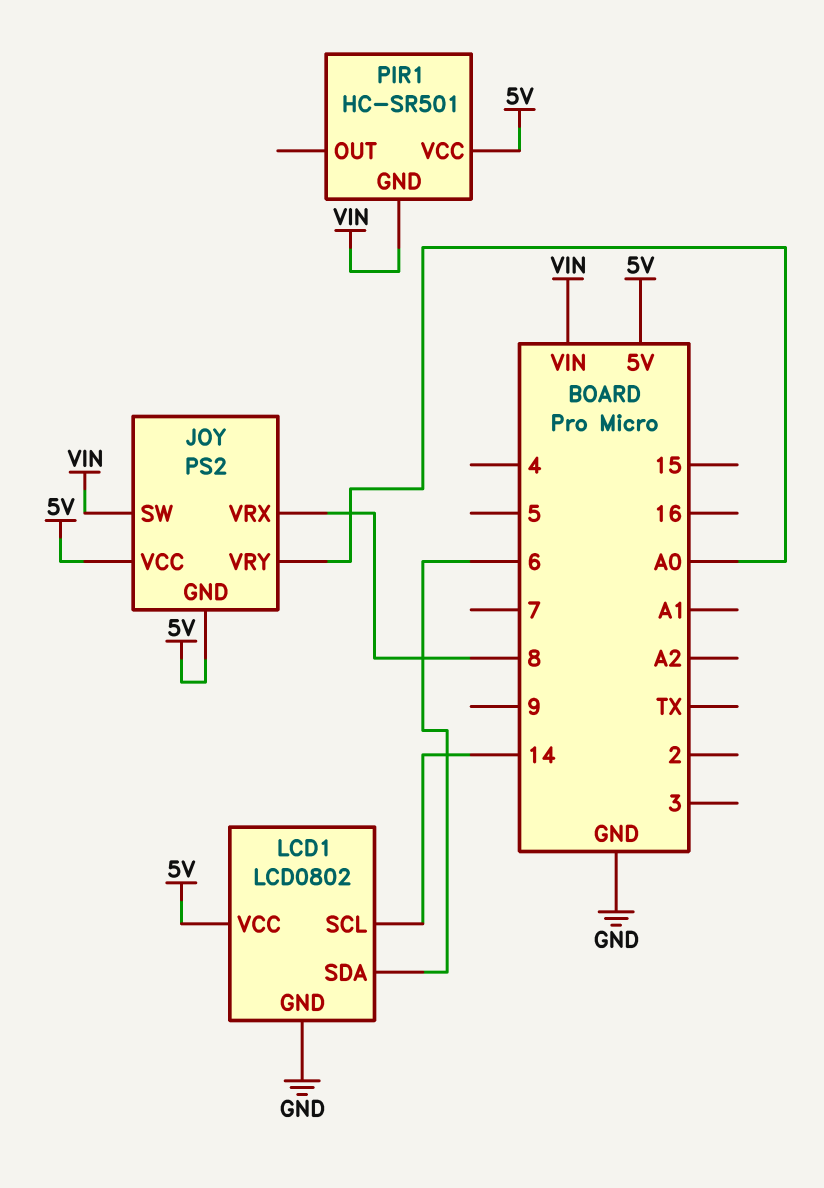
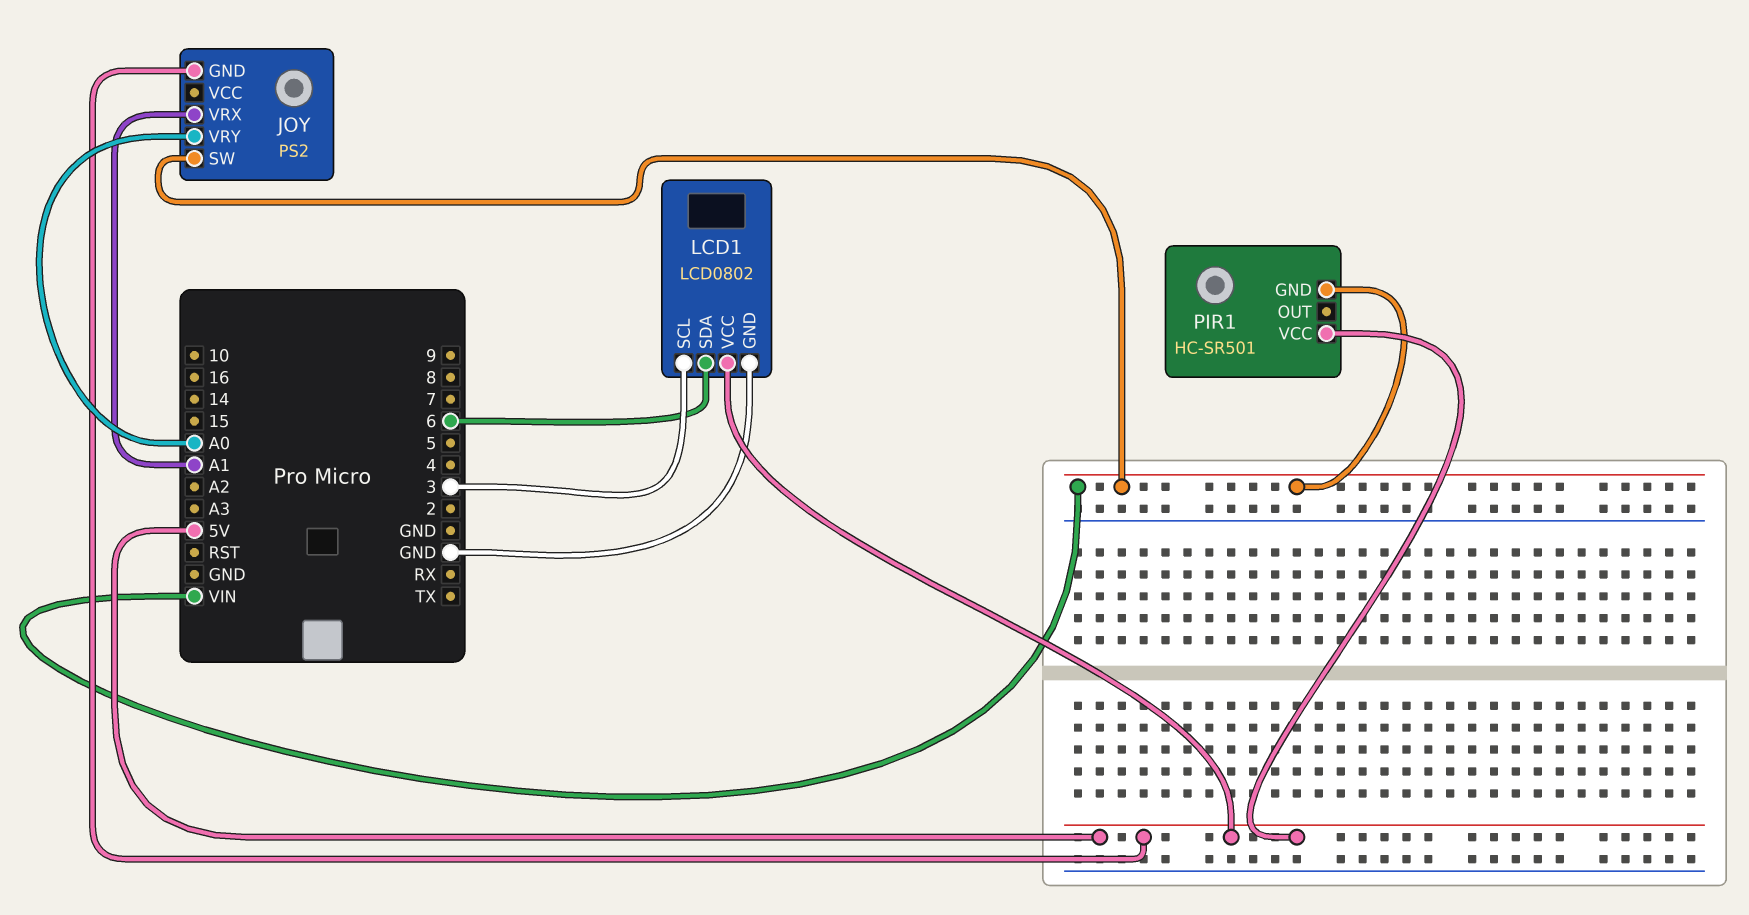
JOY pin VCC: 5V -> none
JOY pin VRX: 8 -> A1
LCD1 pin SCL: 14 -> 3

